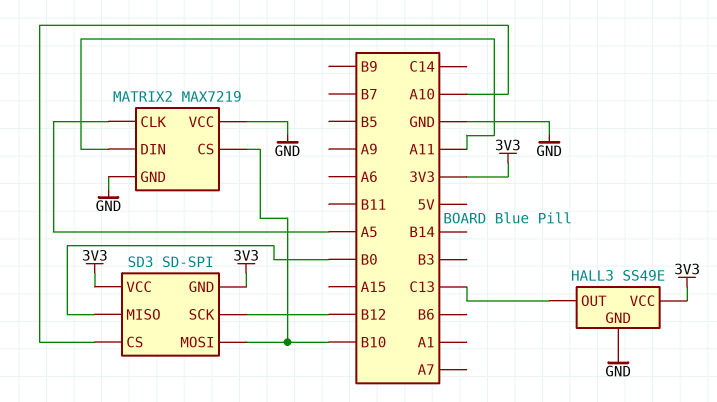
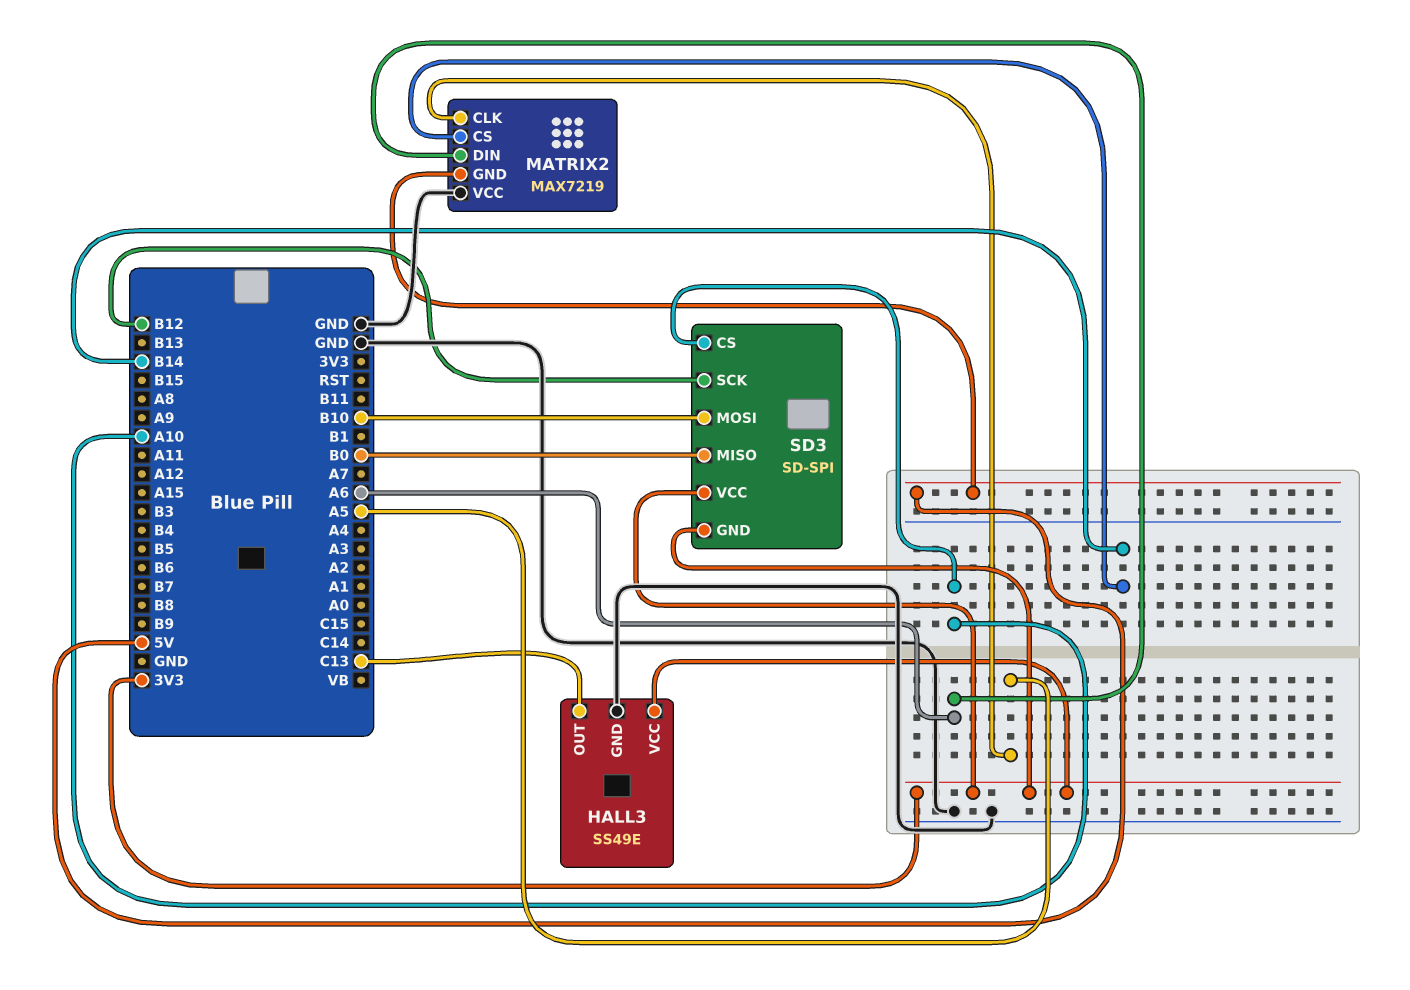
MATRIX2 pin CS: B10 -> B14
MATRIX2 pin DIN: A11 -> A6
MATRIX2 pin GND: GND -> 5V

